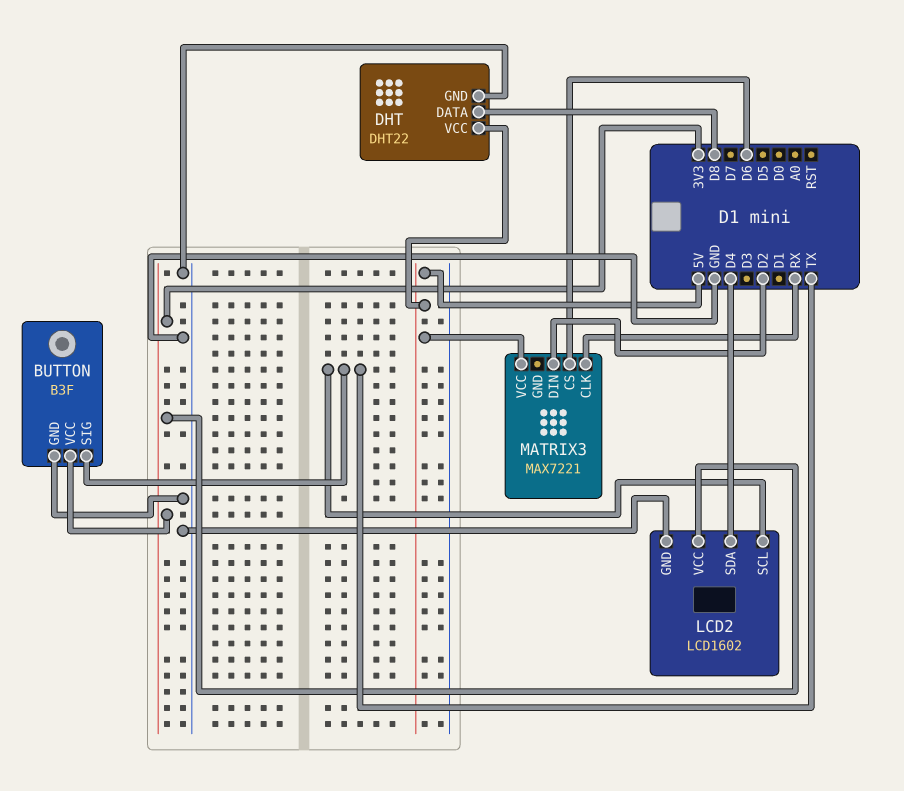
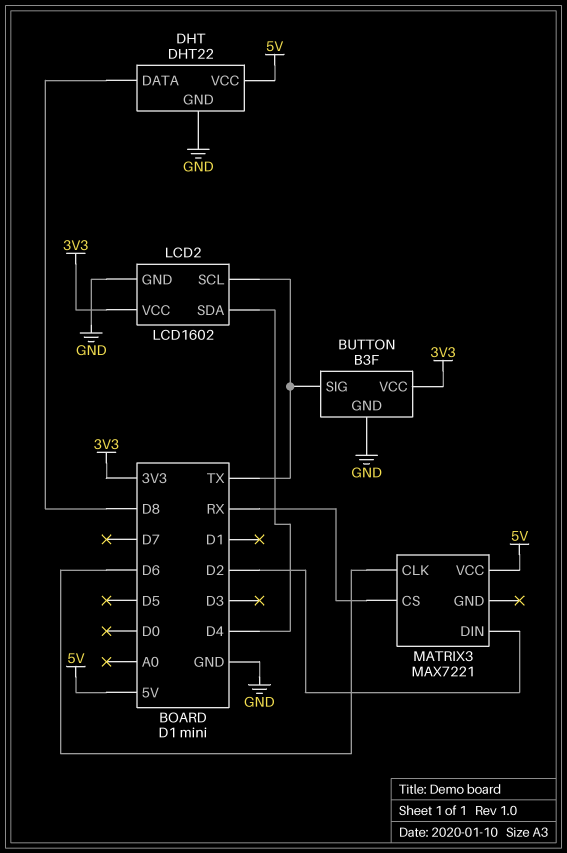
MATRIX3 pin CLK: RX -> D6
MATRIX3 pin CS: D6 -> RX

